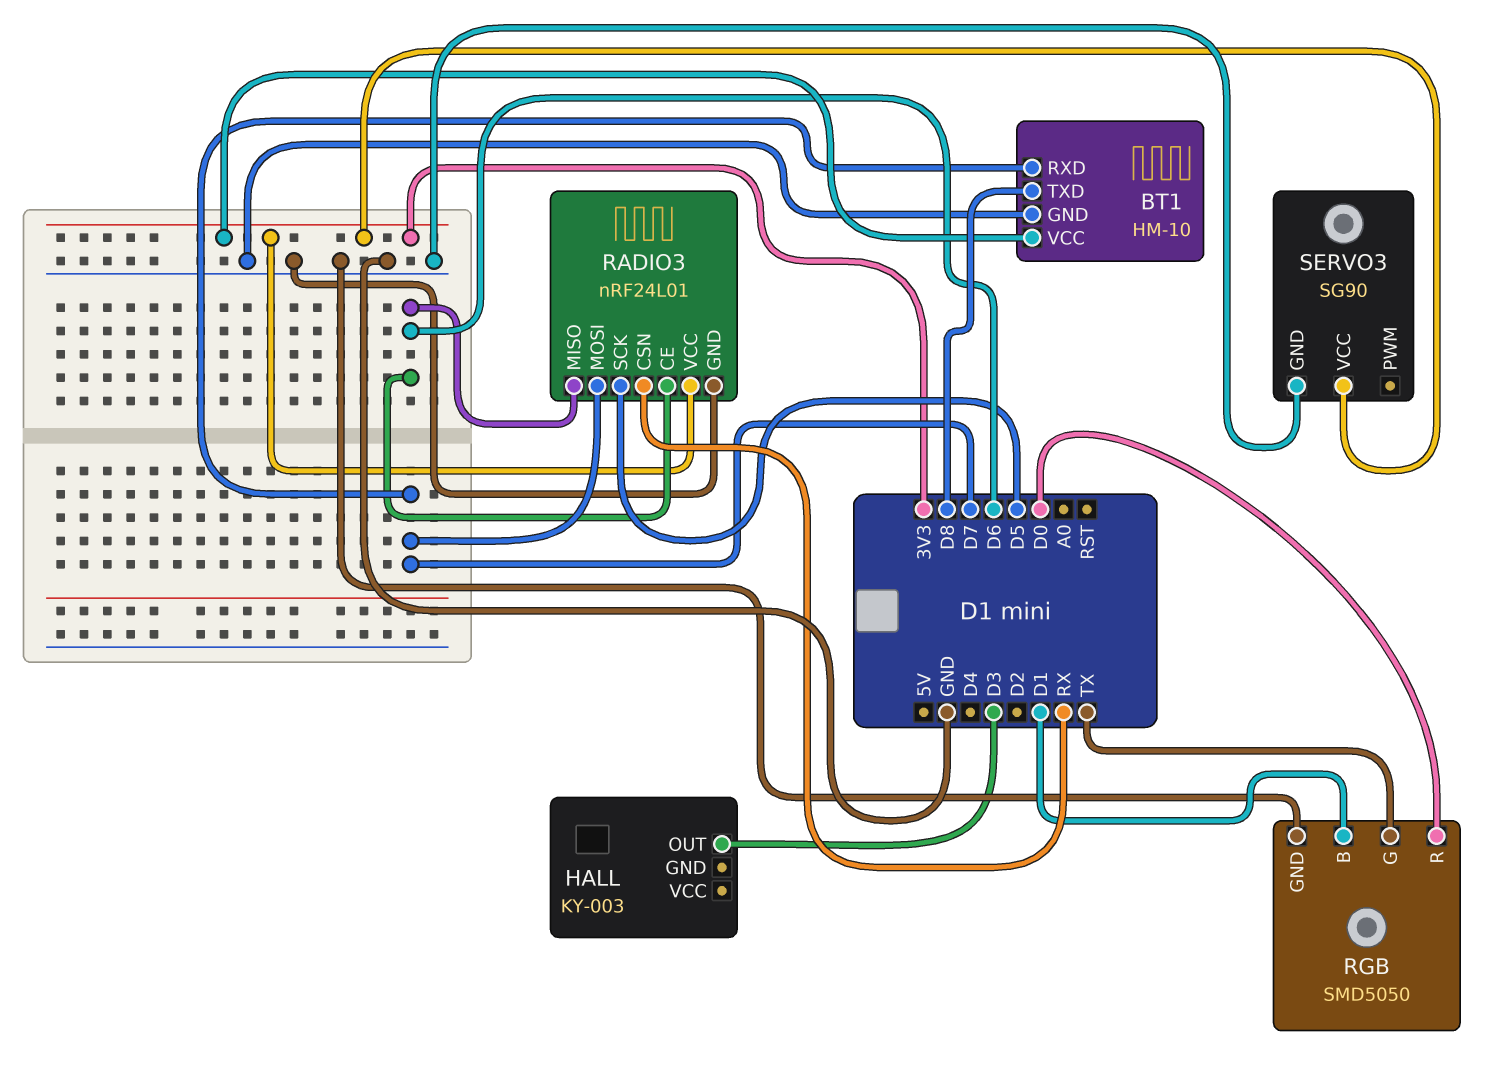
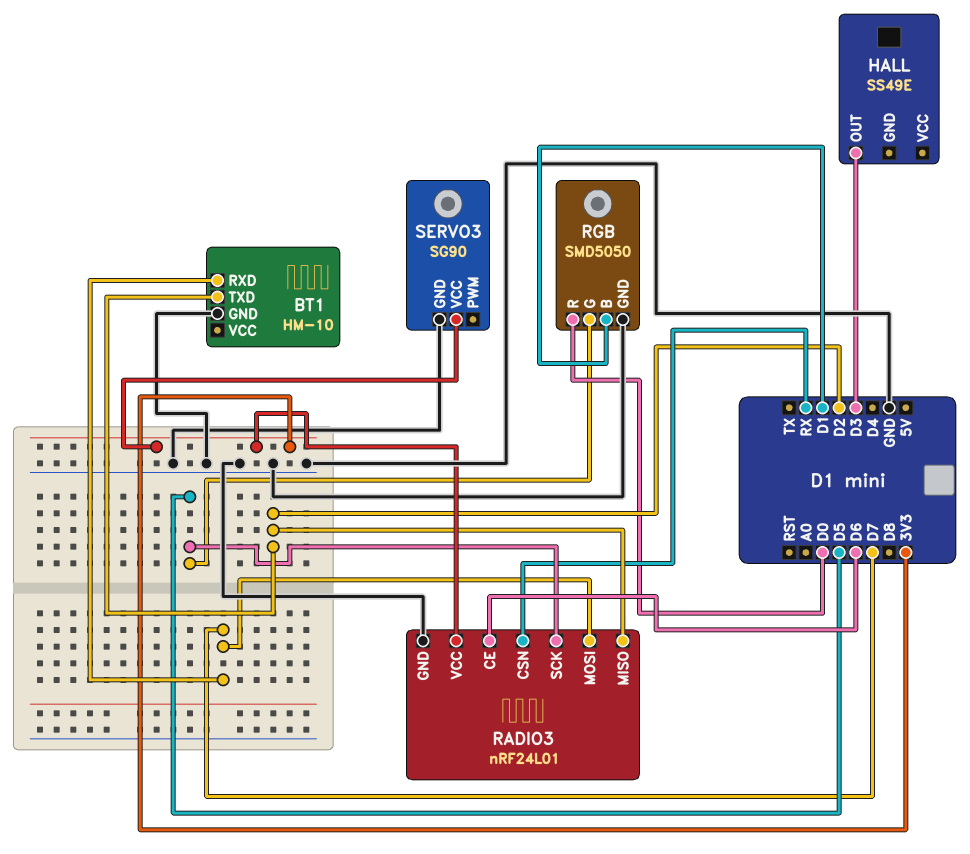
BT1 pin TXD: D8 -> D2
BT1 pin VCC: 3V3 -> none
HALL: KY-003 -> SS49E
RADIO3 pin MISO: D6 -> D2
RGB pin G: TX -> D5

